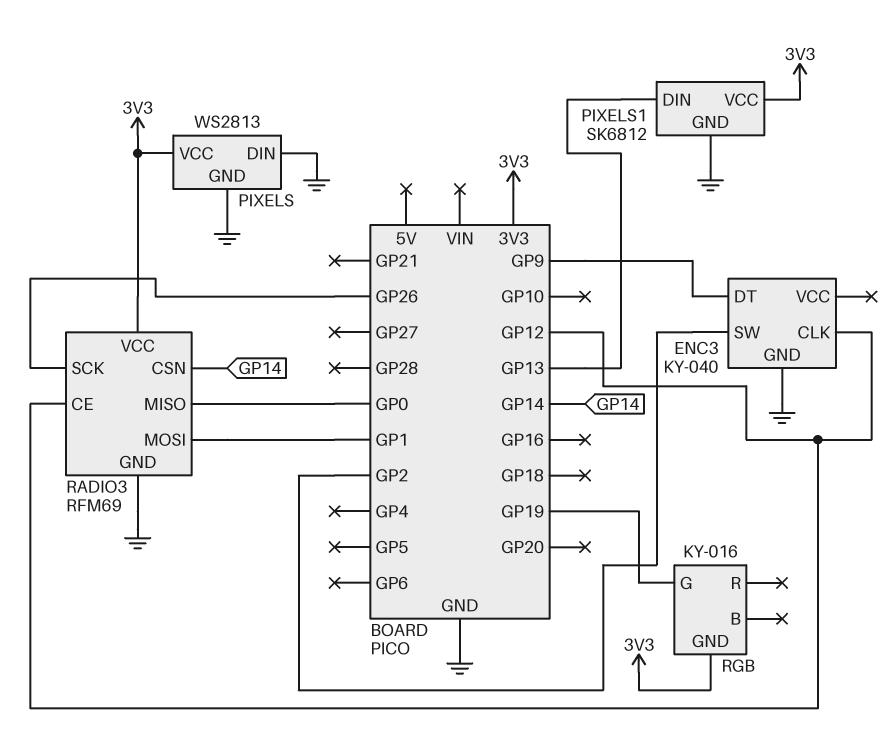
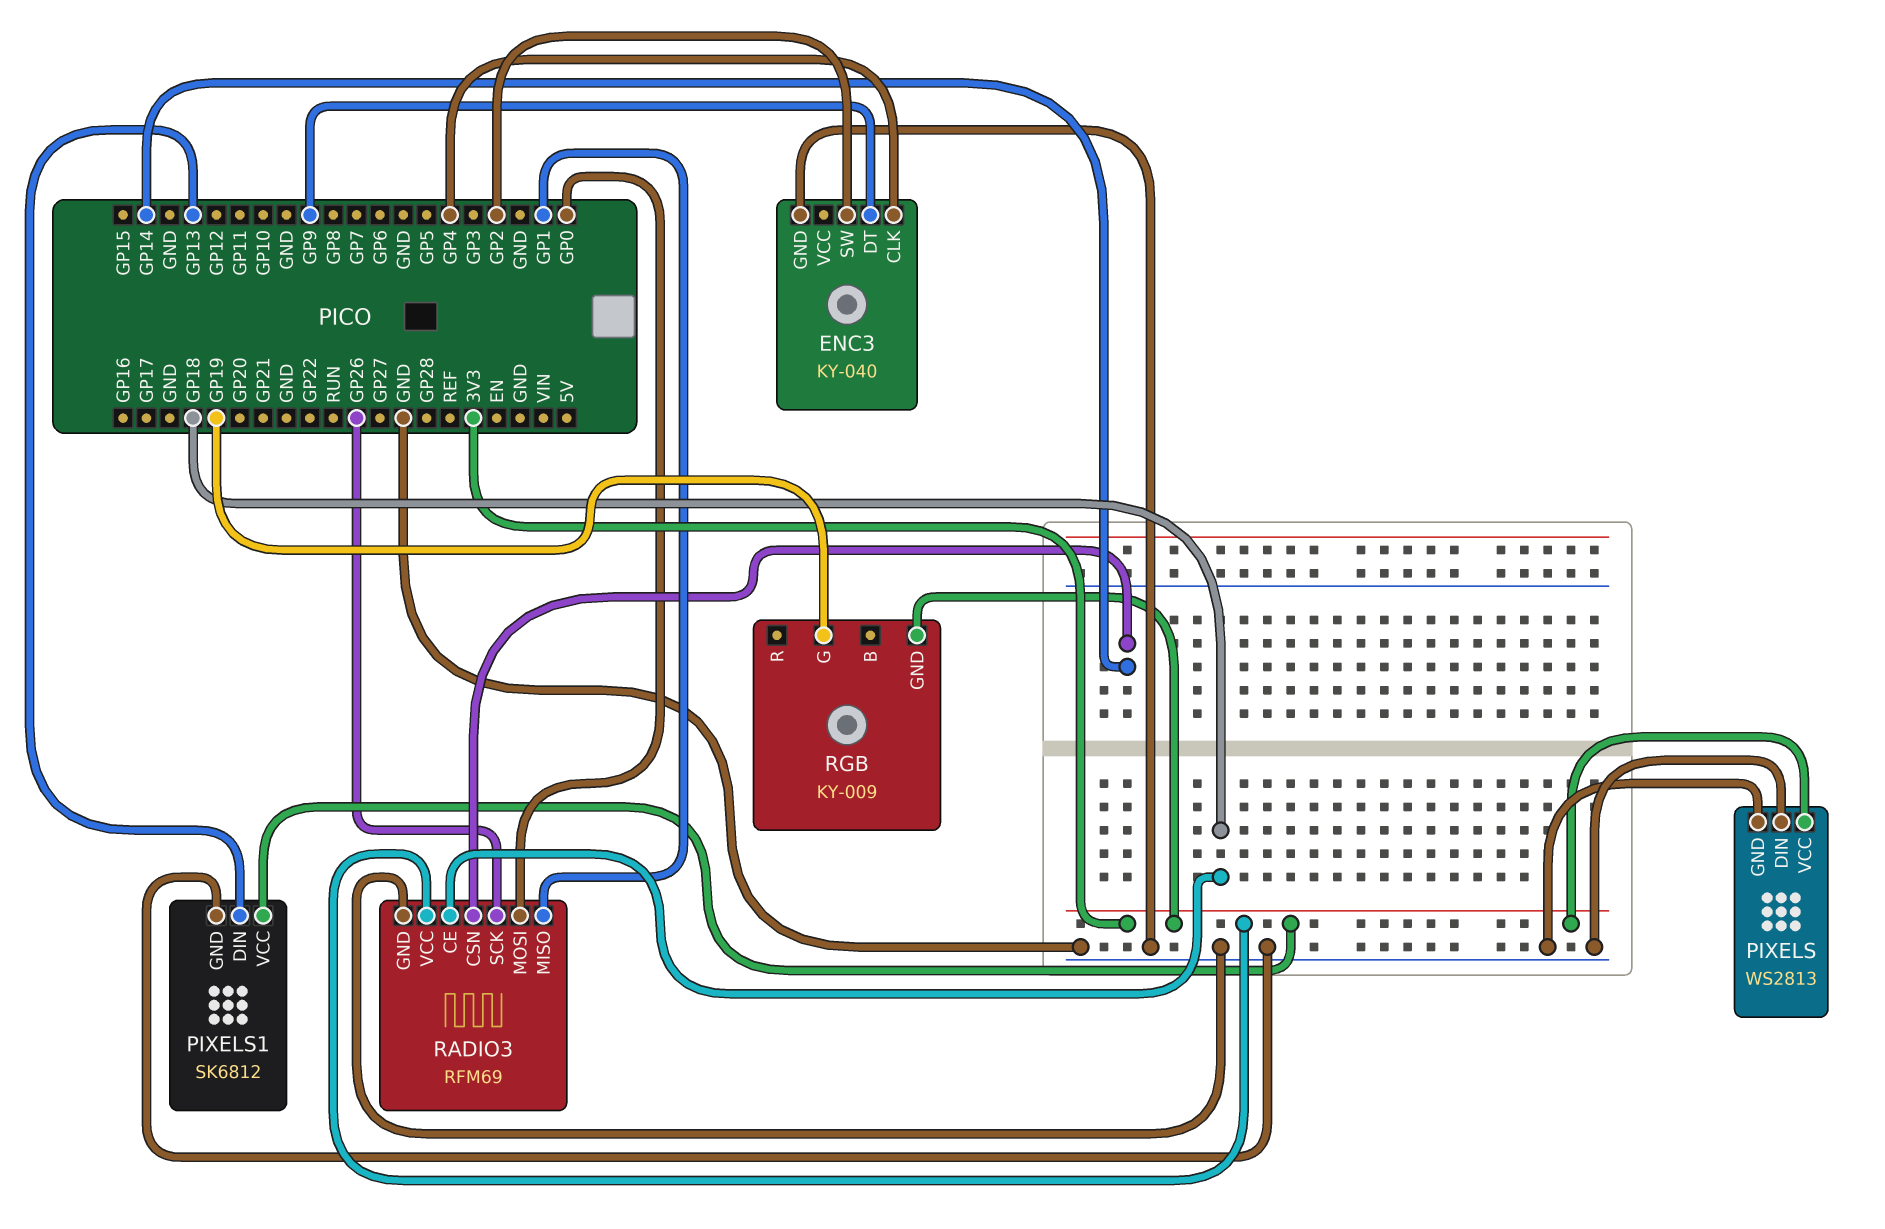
ENC3 pin CLK: GP12 -> GP4
RADIO3 pin CE: GP12 -> GP18
RADIO3 pin MISO: GP0 -> GP1
RADIO3 pin MOSI: GP1 -> GP0
RGB: KY-016 -> KY-009

